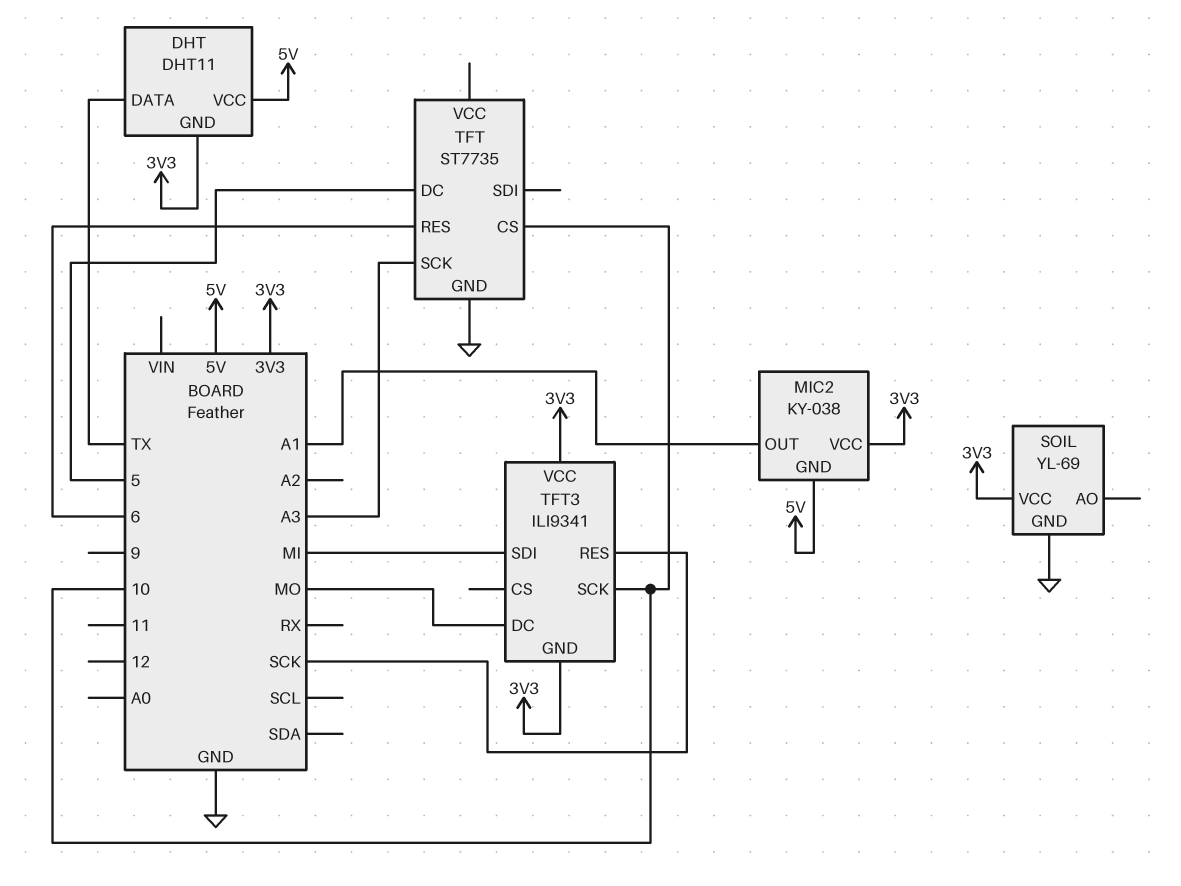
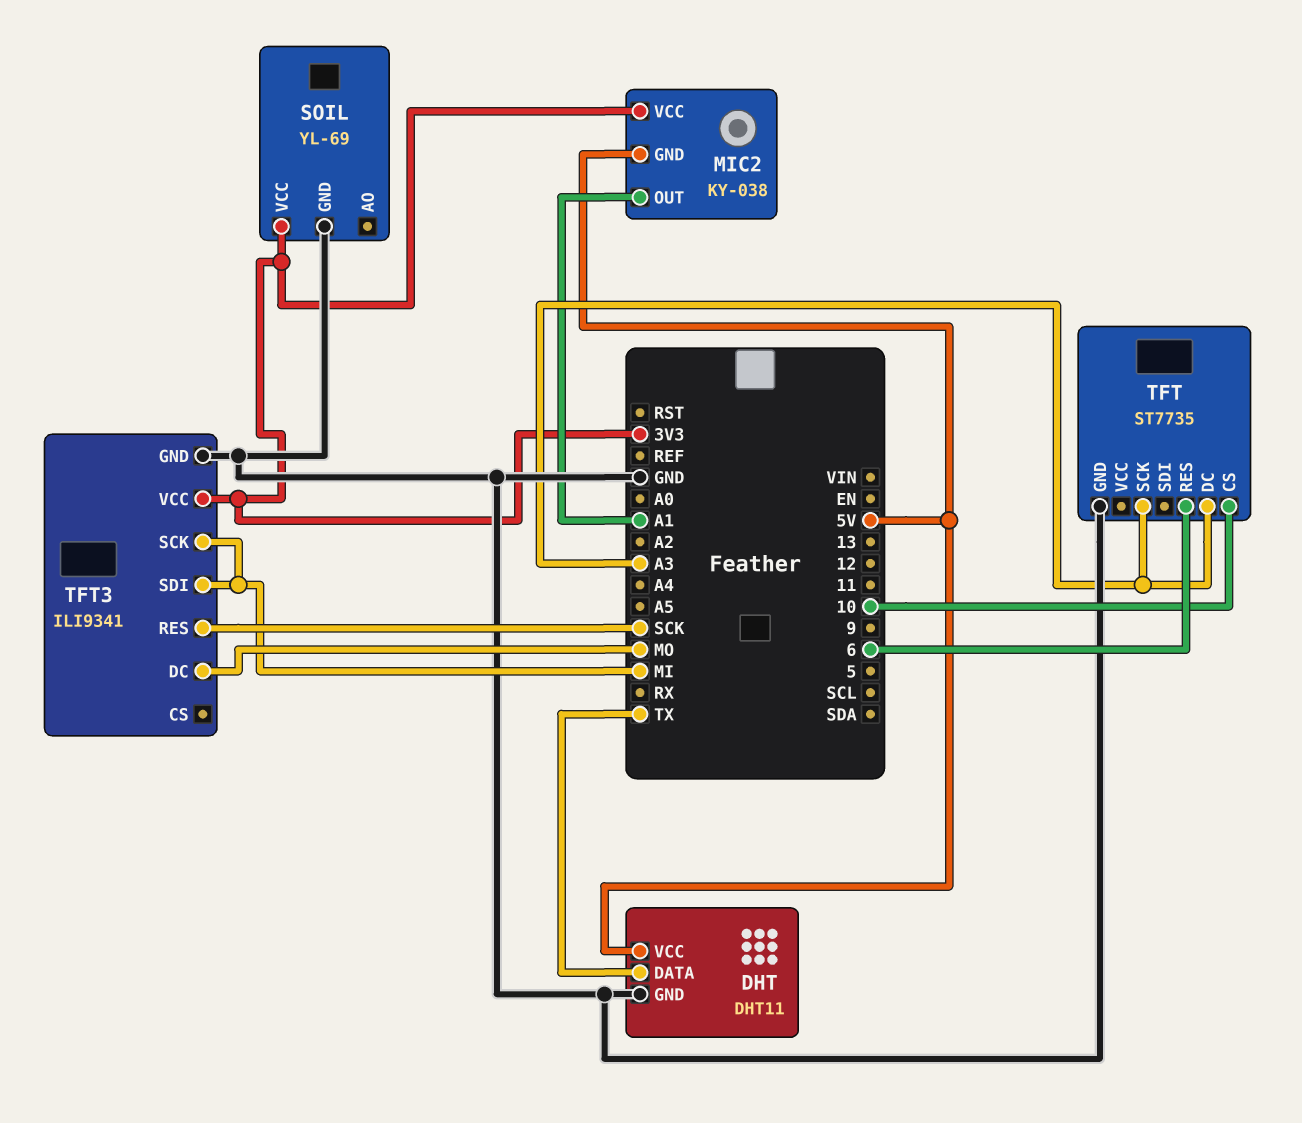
DHT pin GND: 3V3 -> GND
TFT pin DC: 5 -> A3
TFT3 pin GND: 3V3 -> GND
TFT3 pin SCK: 10 -> MI

